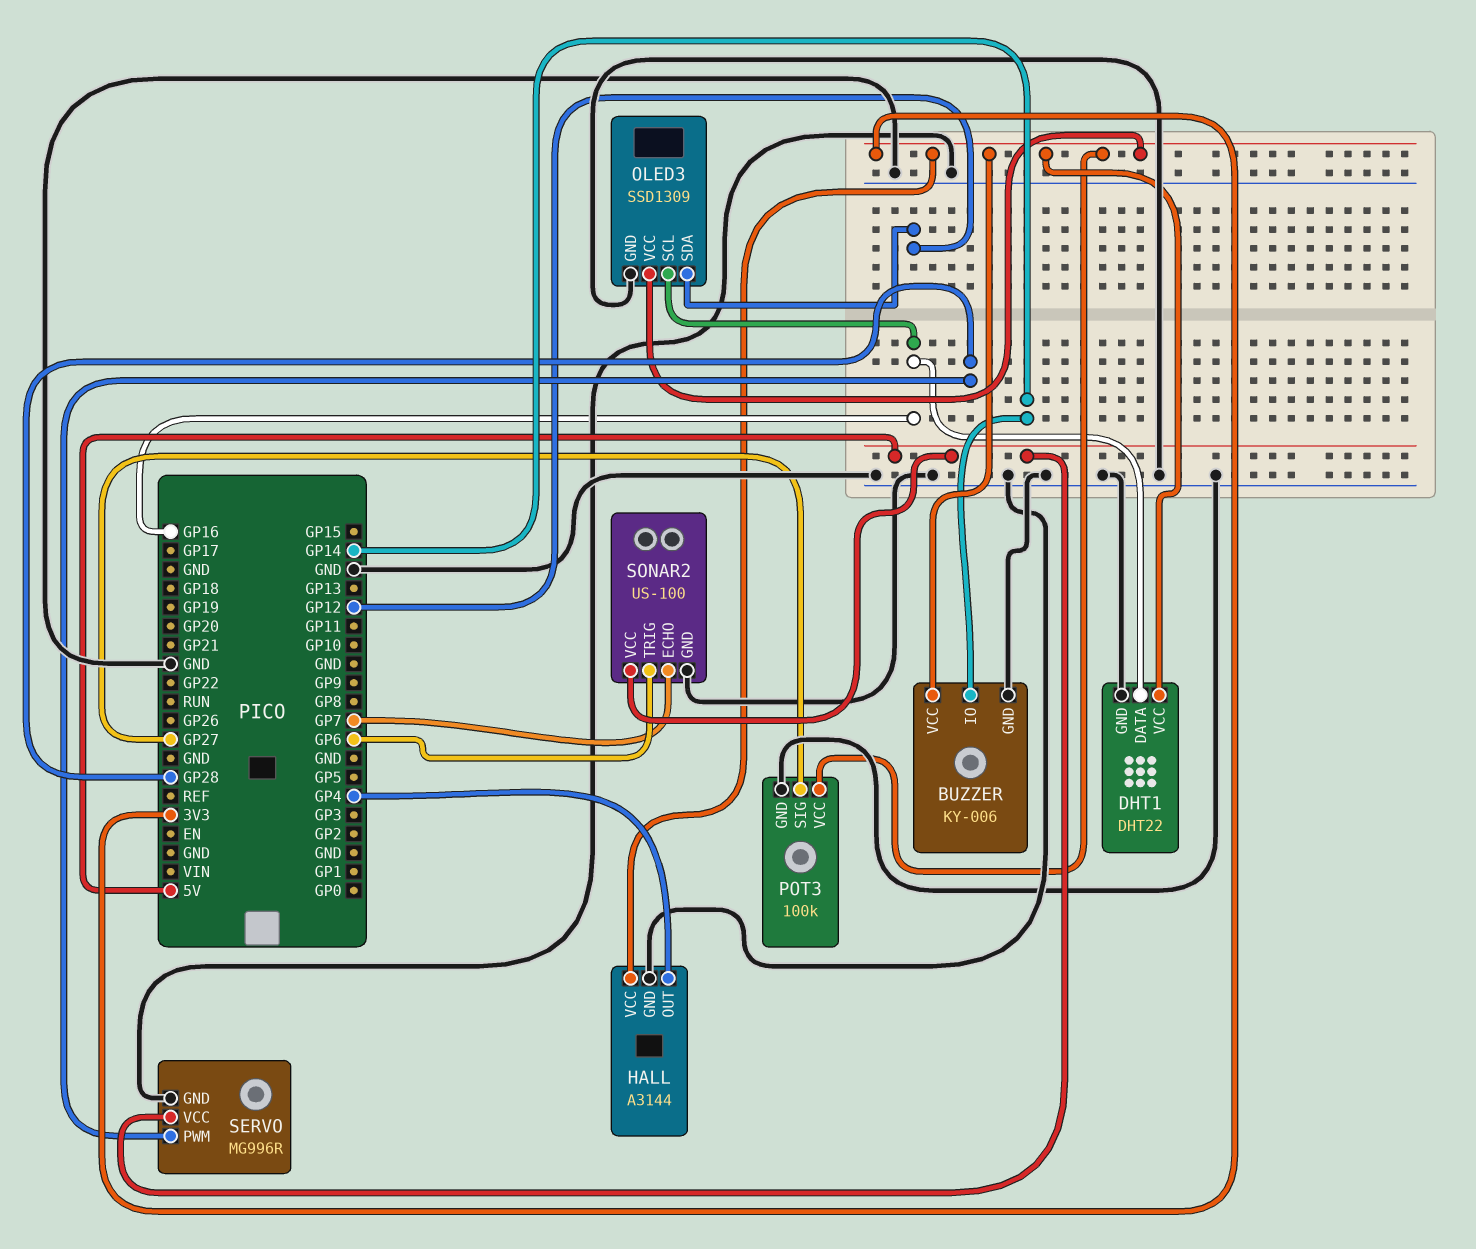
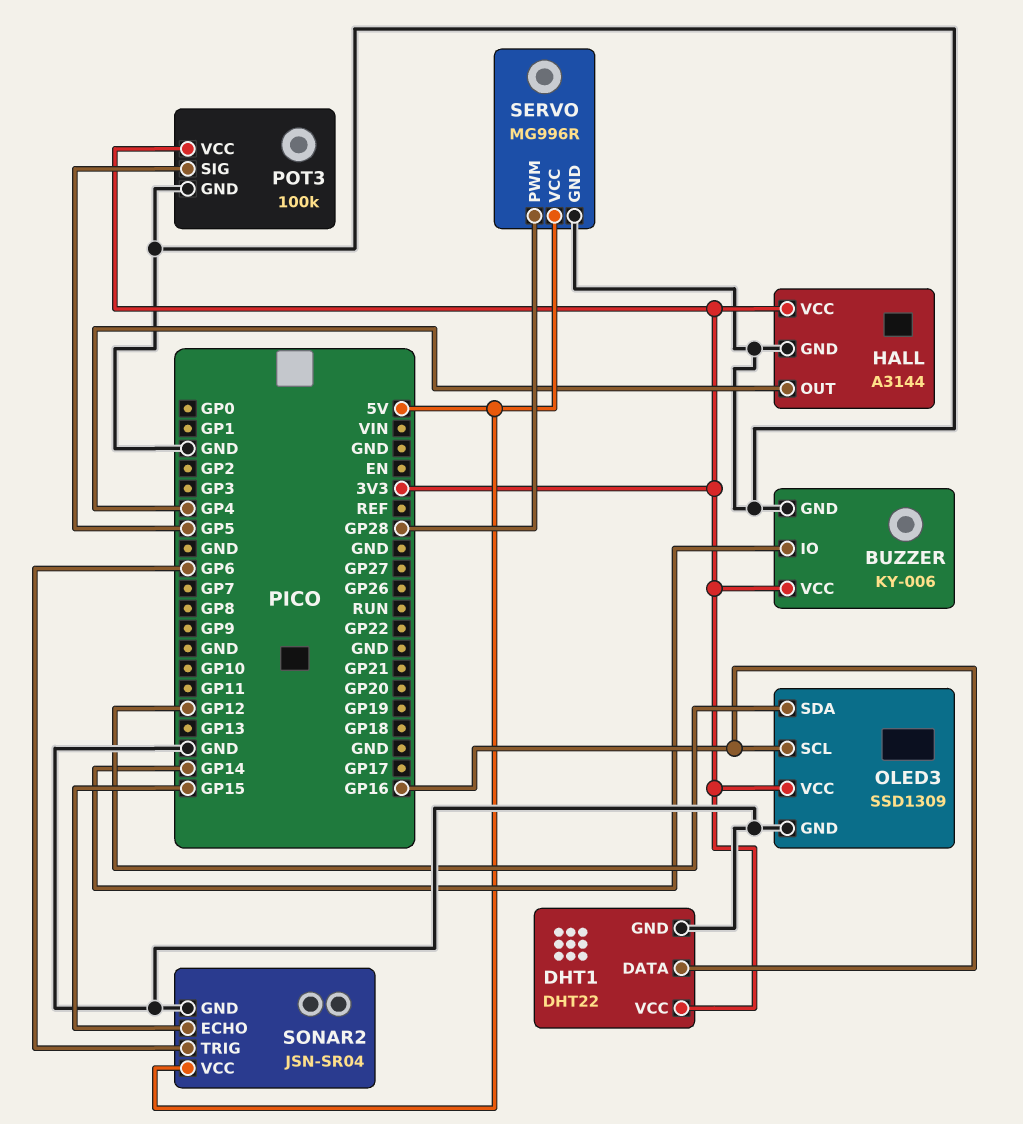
POT3 pin SIG: GP27 -> GP5
SONAR2: US-100 -> JSN-SR04
SONAR2 pin ECHO: GP7 -> GP15

